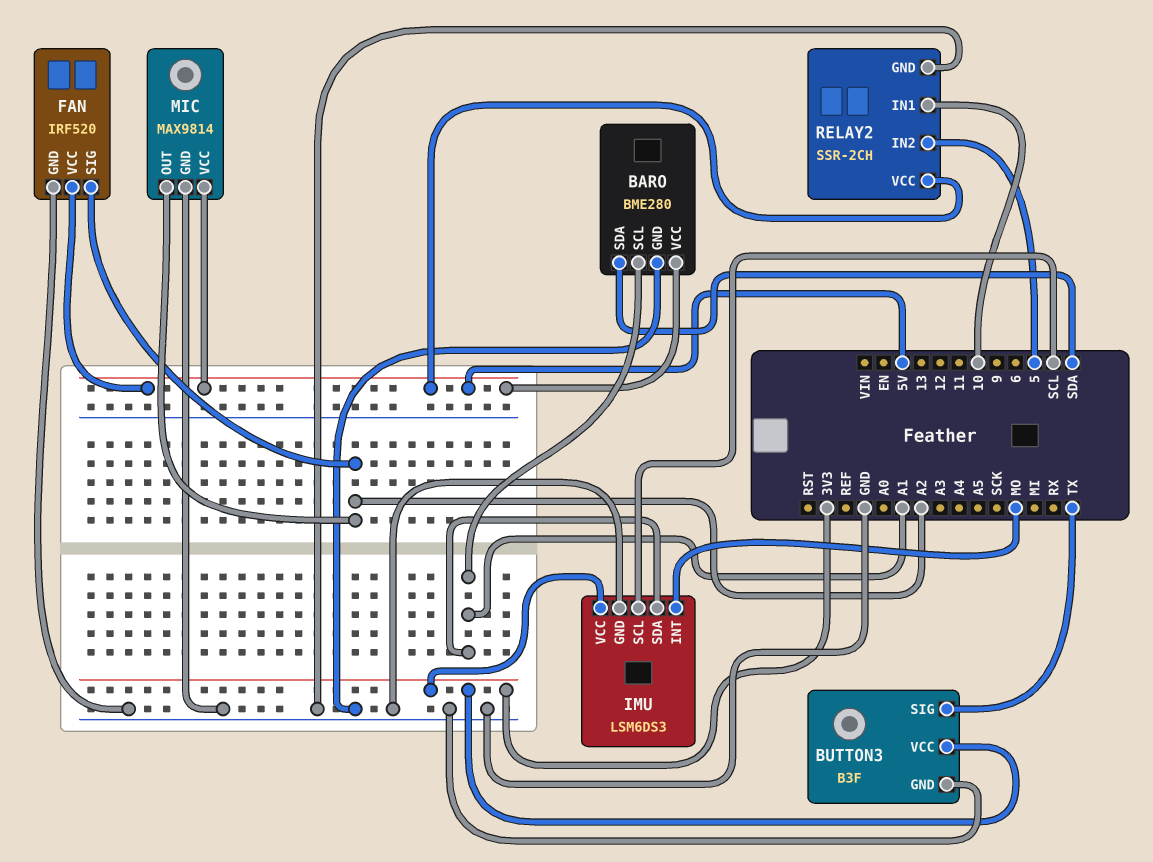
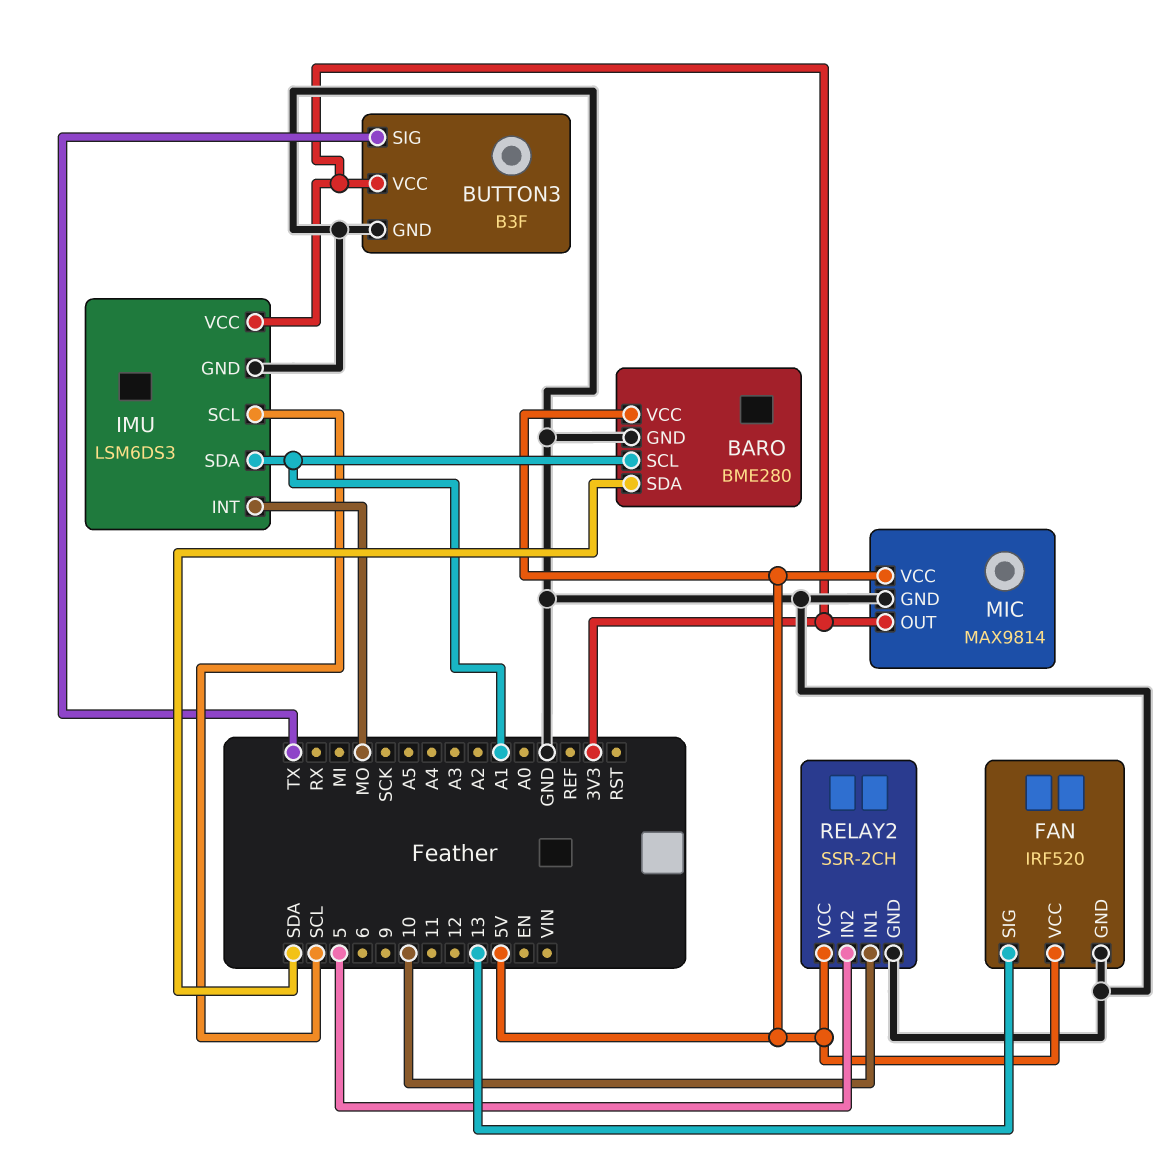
FAN pin SIG: A2 -> 13
MIC pin OUT: A2 -> 3V3

